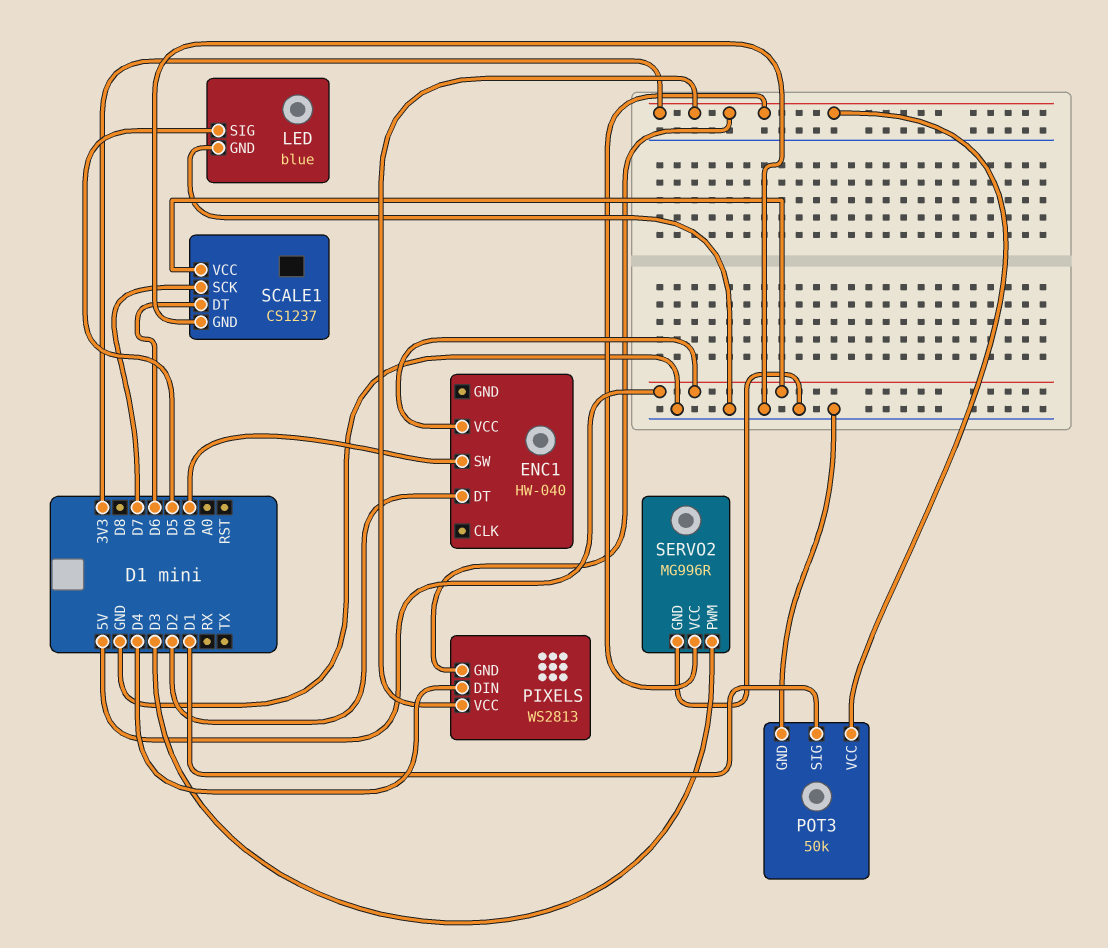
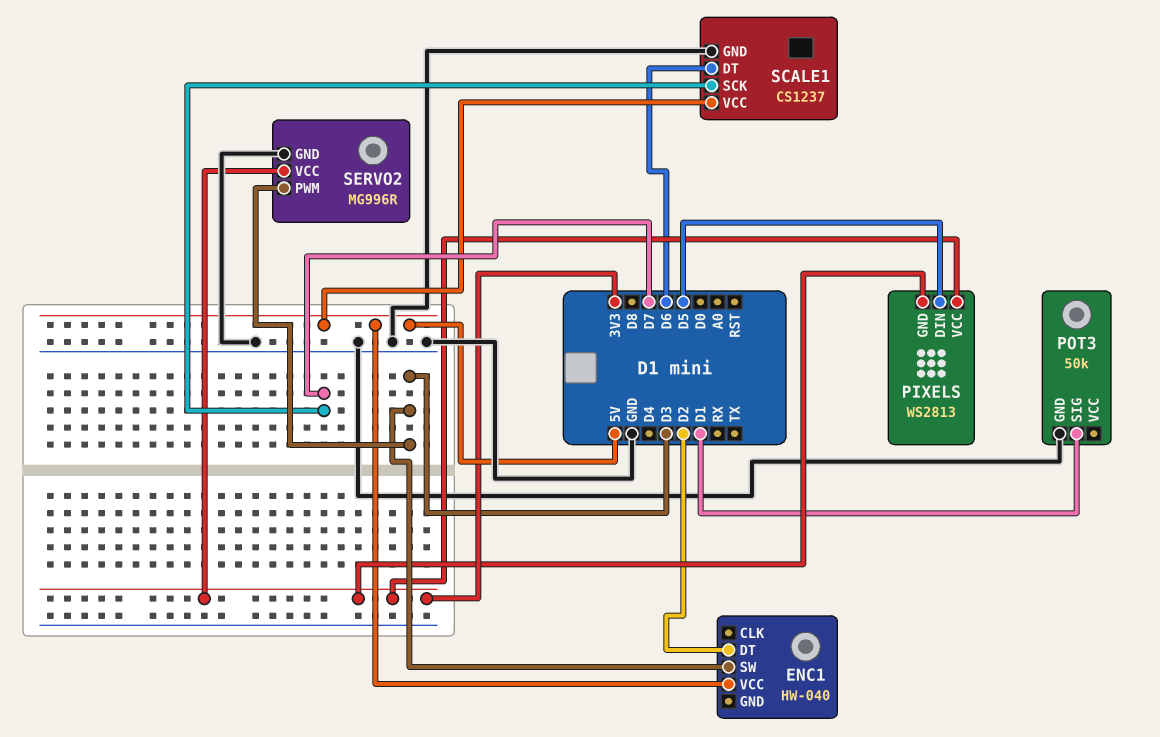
ENC1 pin SW: D0 -> D3
LED: blue -> none
LED pin GND: GND -> none
LED pin SIG: D5 -> none
PIXELS pin DIN: D4 -> D5
POT3 pin VCC: 3V3 -> none

